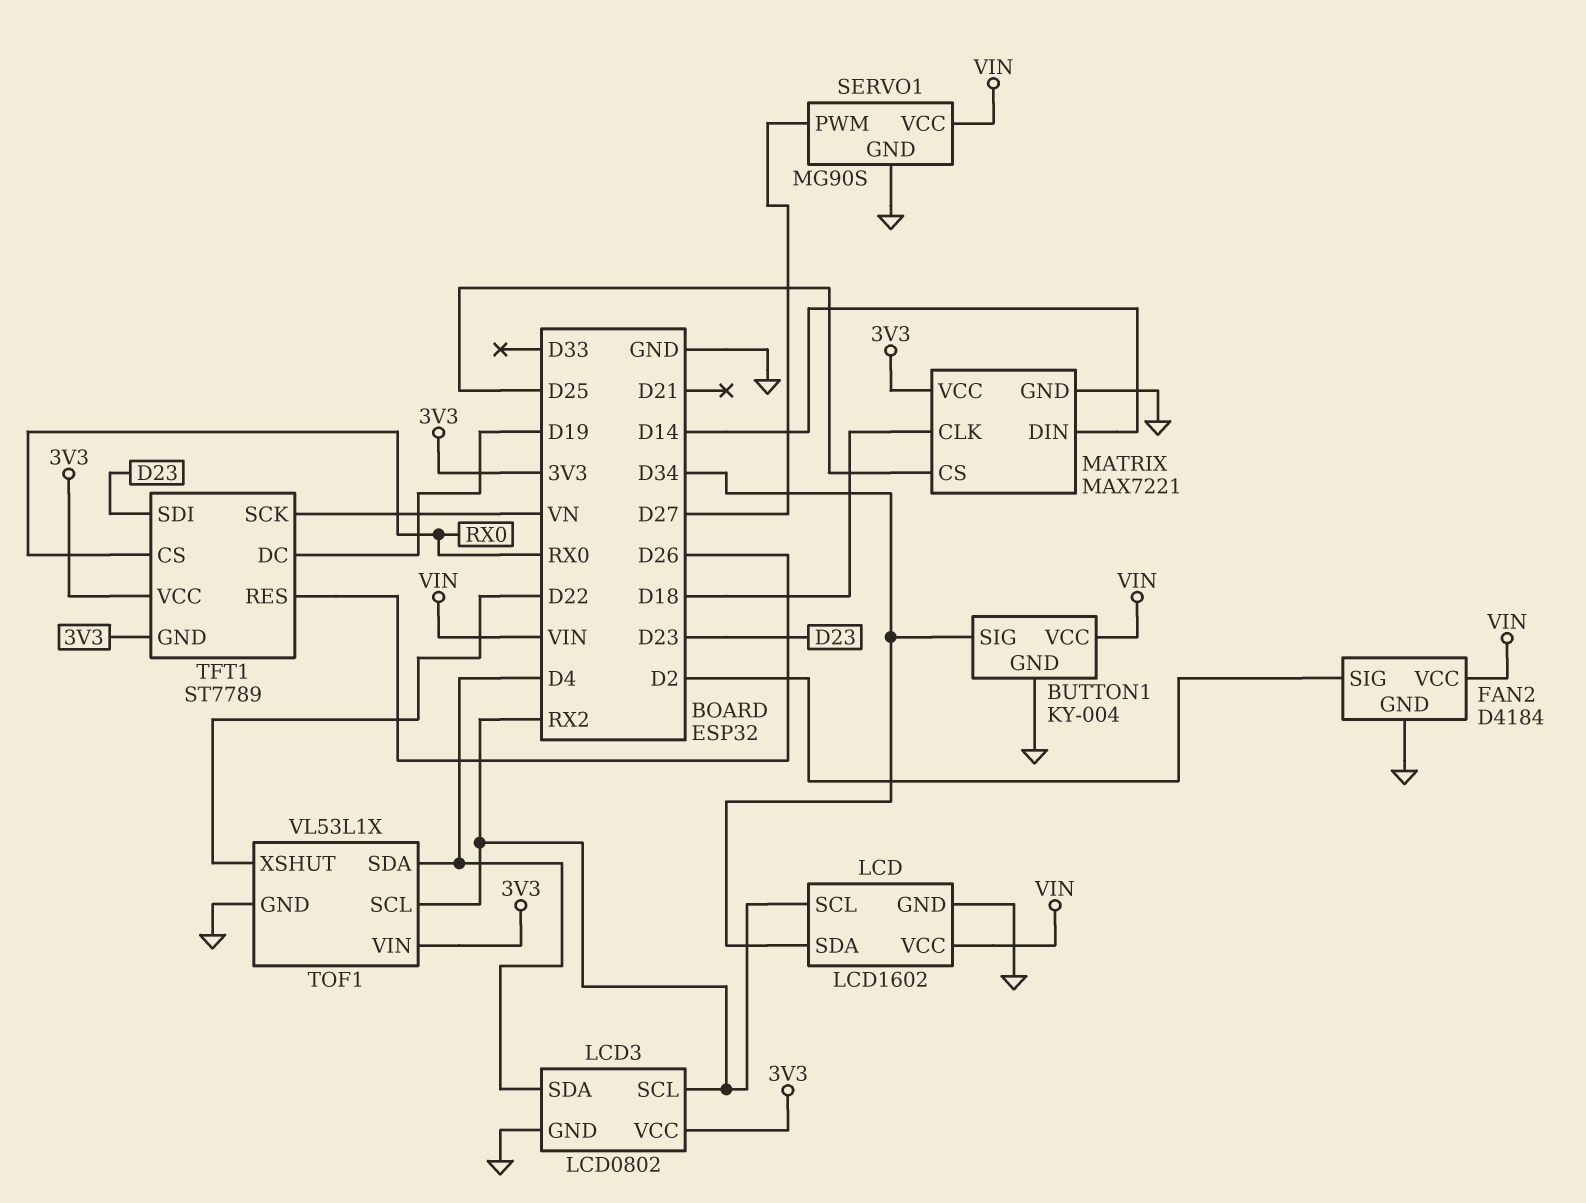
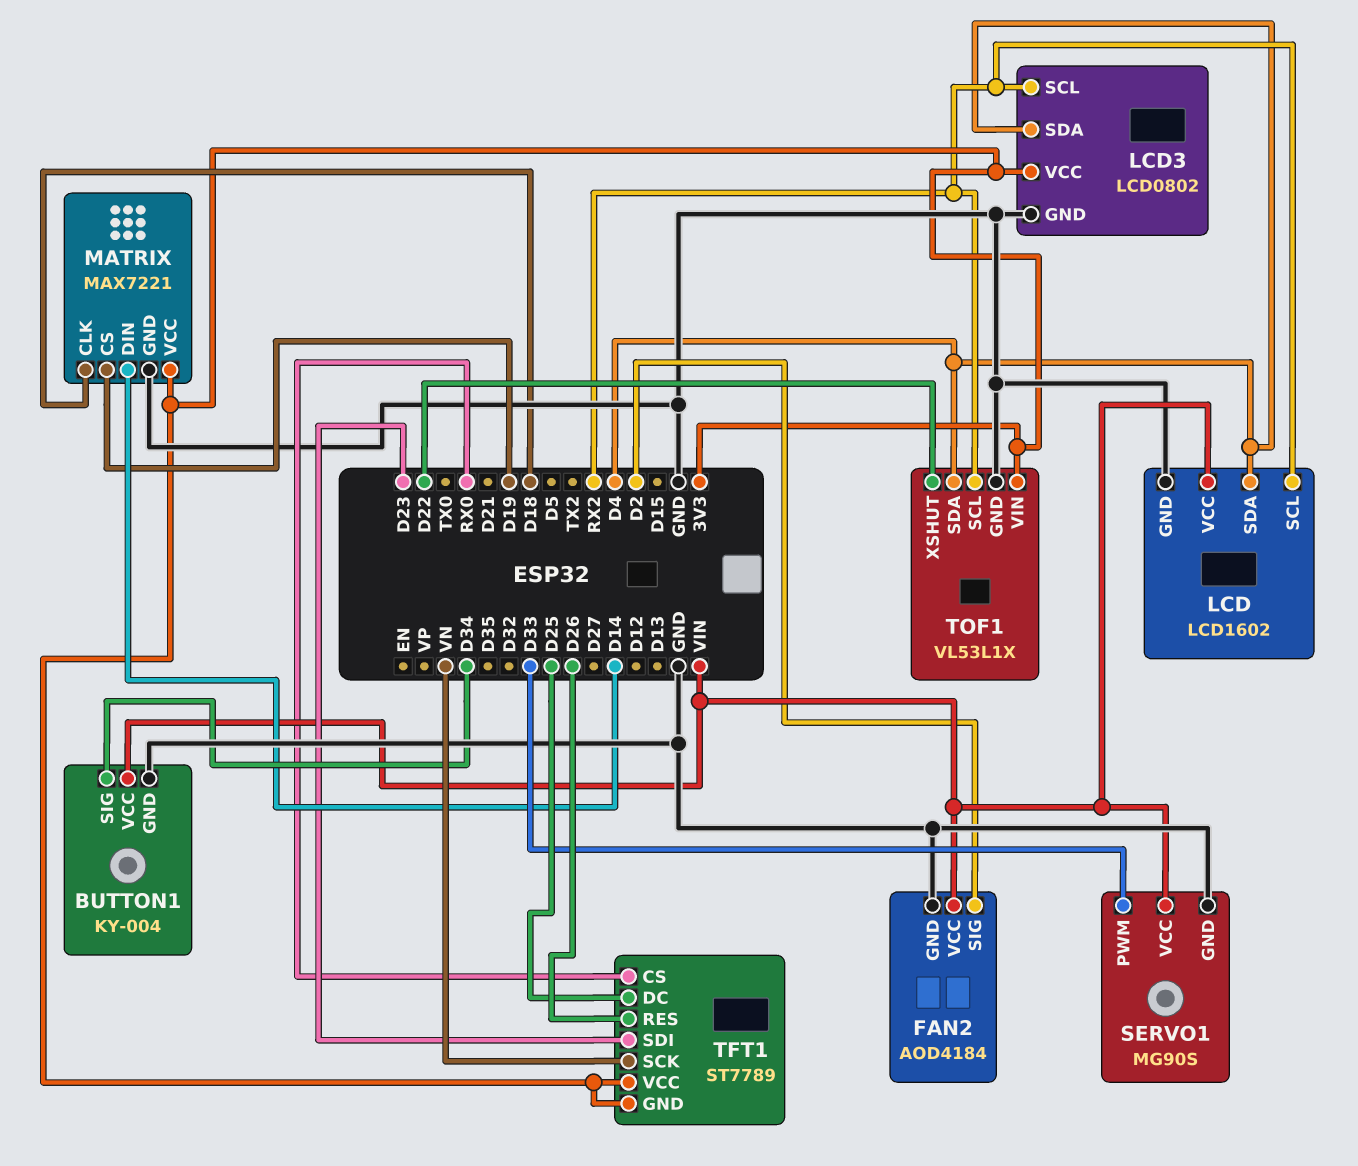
FAN2: D4184 -> AOD4184
LCD pin SDA: D34 -> D4
MATRIX pin CS: D25 -> D19
SERVO1 pin PWM: D27 -> D33
TFT1 pin DC: D19 -> D25

